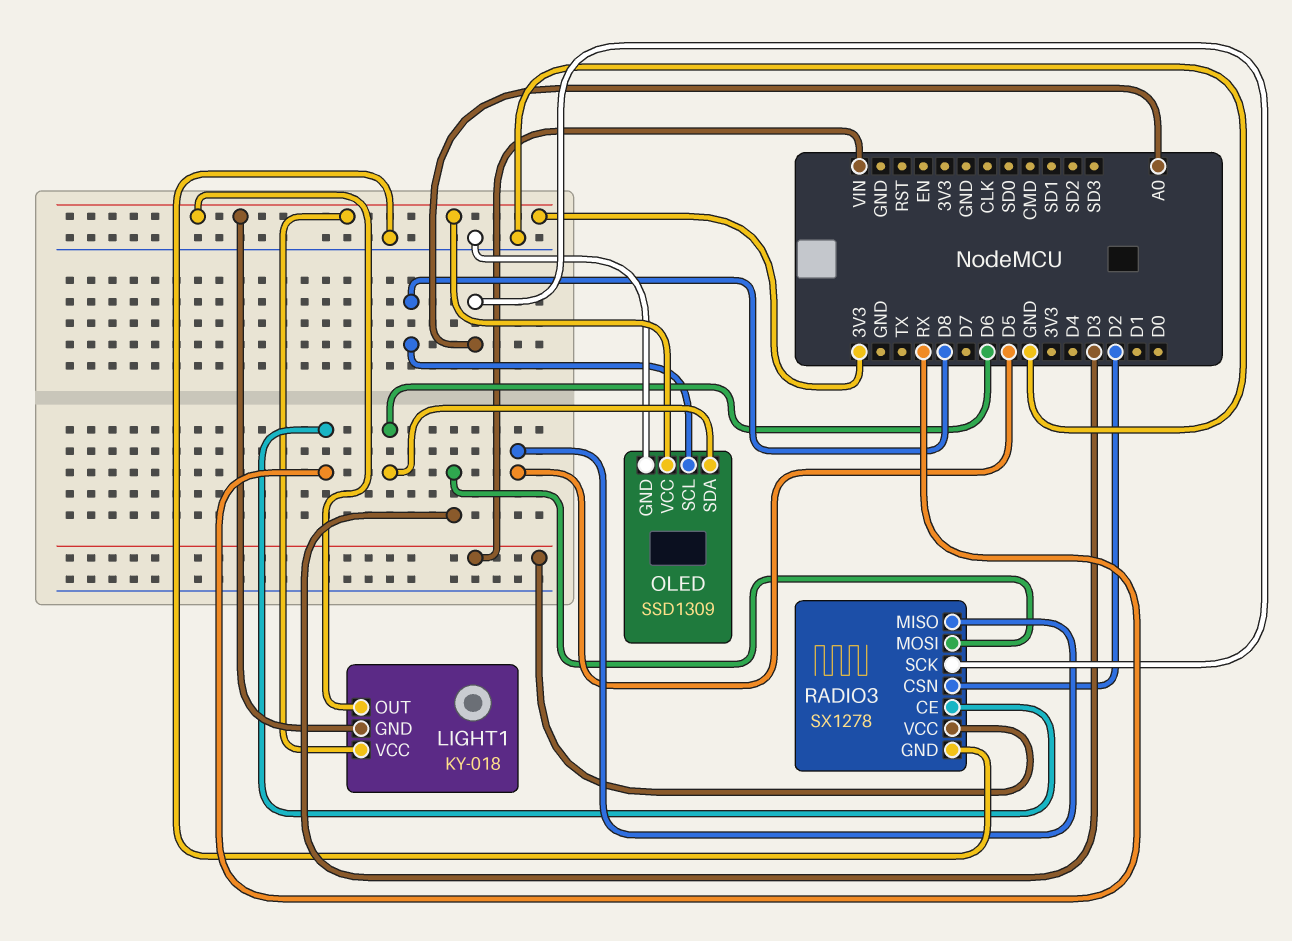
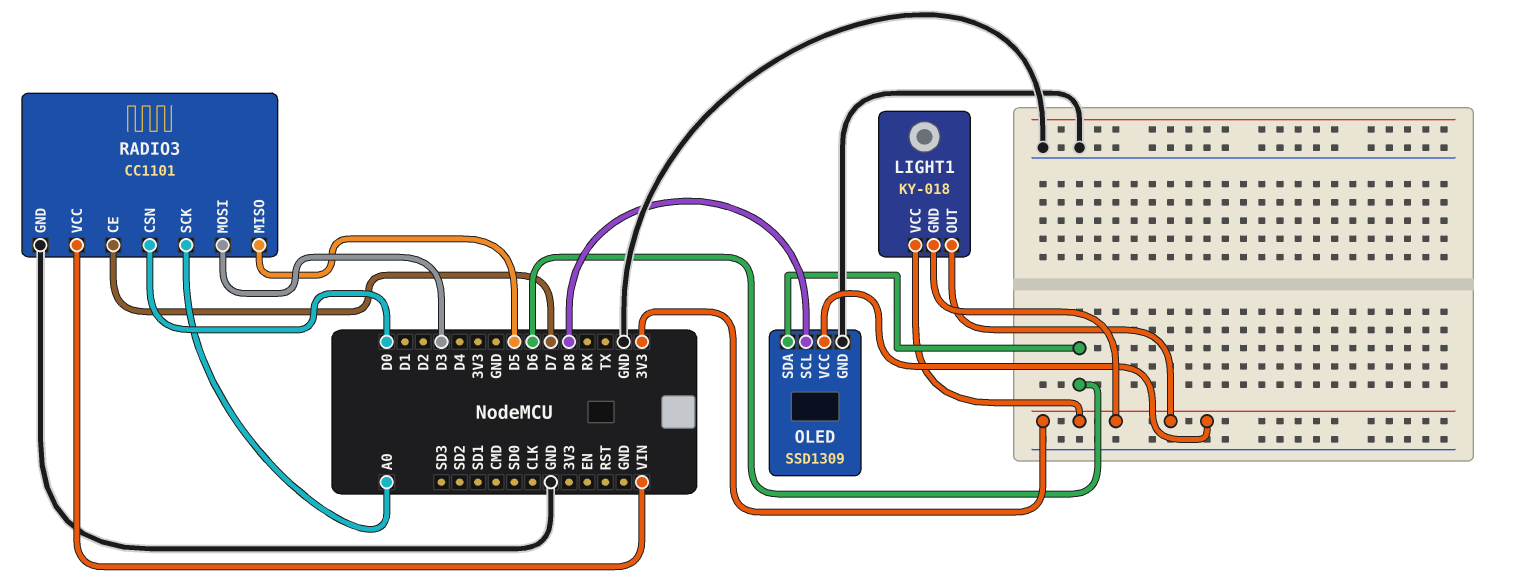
RADIO3: SX1278 -> CC1101
RADIO3 pin CE: RX -> D7
RADIO3 pin CSN: D2 -> D0

